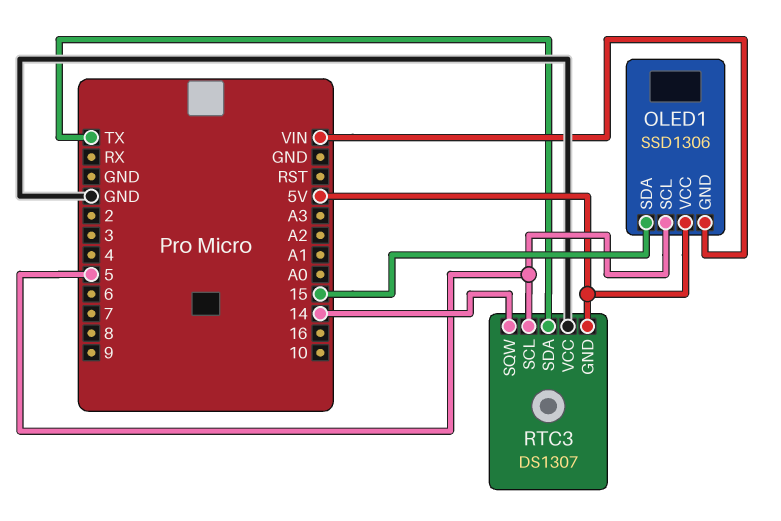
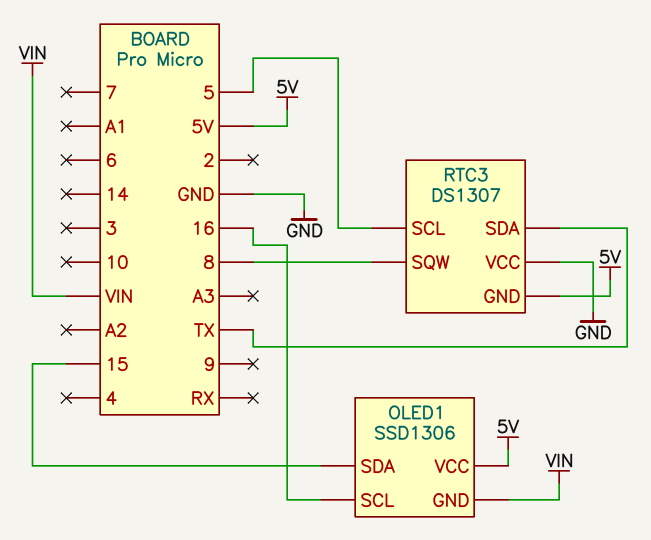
OLED1 pin SCL: 5 -> 16
RTC3 pin SQW: 14 -> 8

